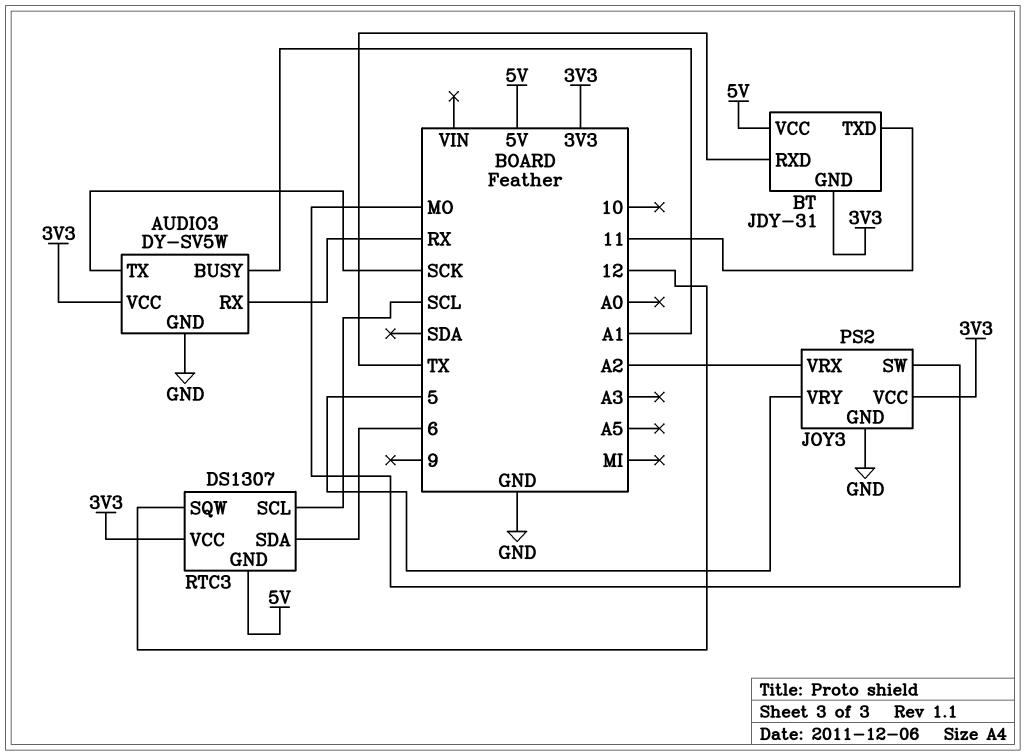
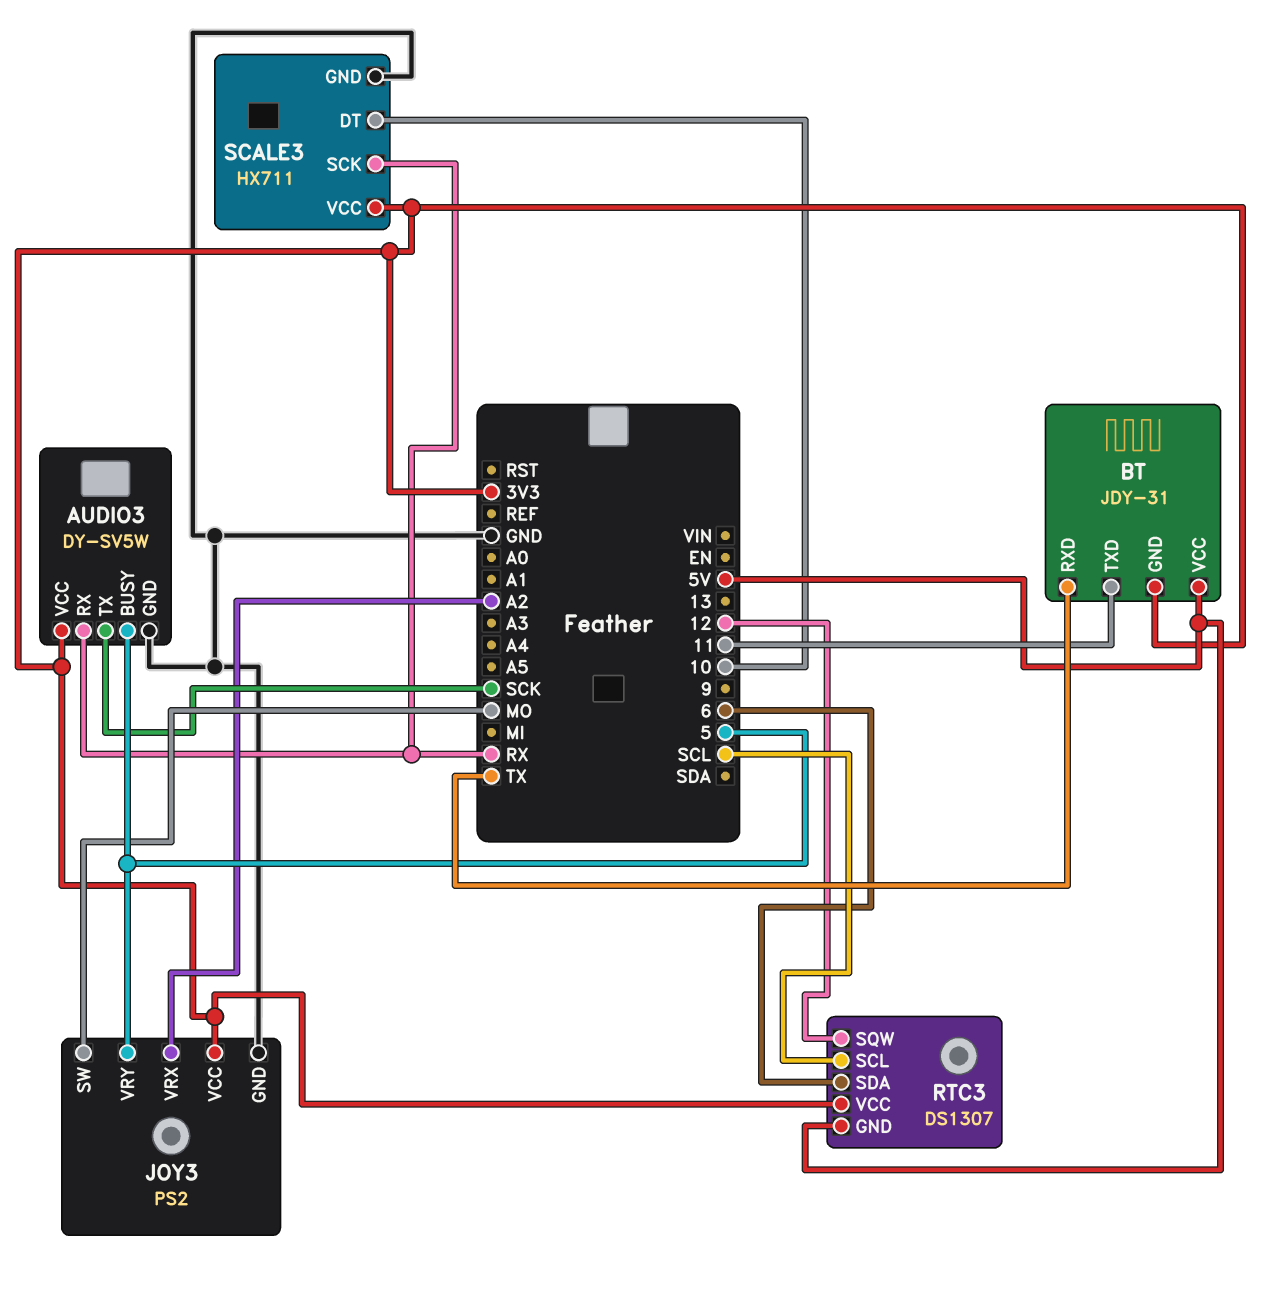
AUDIO3 pin BUSY: A1 -> 5
SCALE3: none -> HX711
SCALE3 pin DT: none -> 10
SCALE3 pin GND: none -> GND
SCALE3 pin SCK: none -> RX
SCALE3 pin VCC: none -> 3V3

